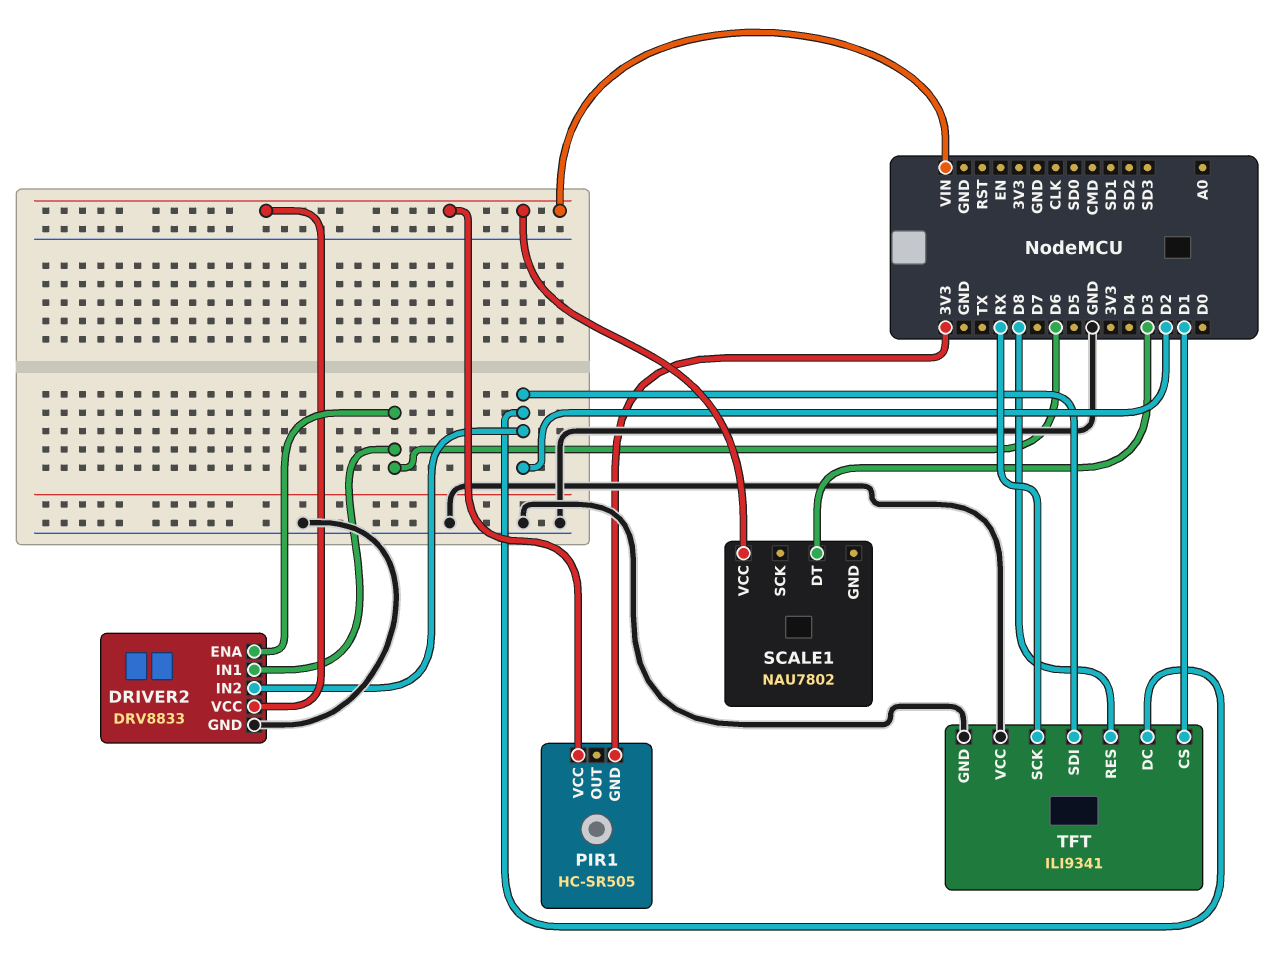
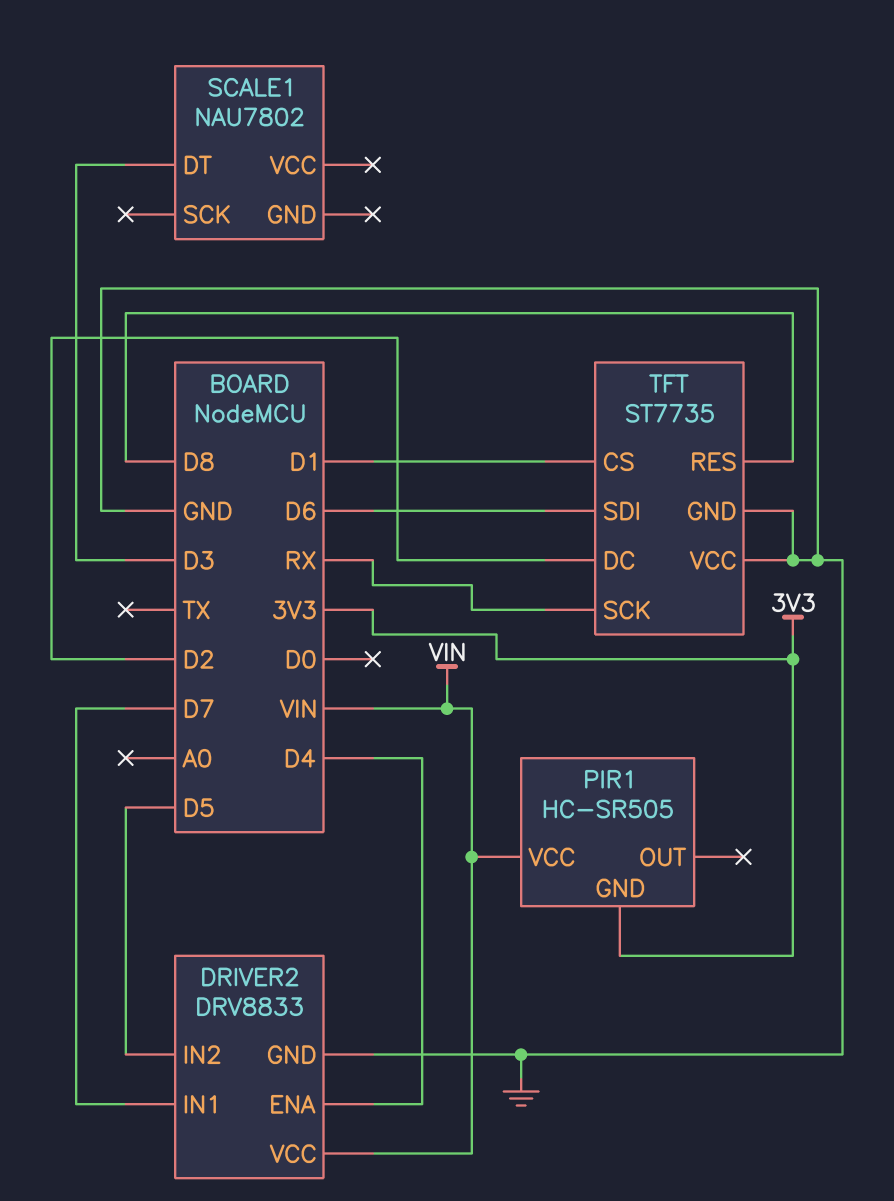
DRIVER2 pin ENA: D6 -> D4
DRIVER2 pin IN1: D6 -> D7
DRIVER2 pin IN2: D2 -> D5
SCALE1 pin VCC: VIN -> none
TFT: ILI9341 -> ST7735
TFT pin SDI: D2 -> D6

